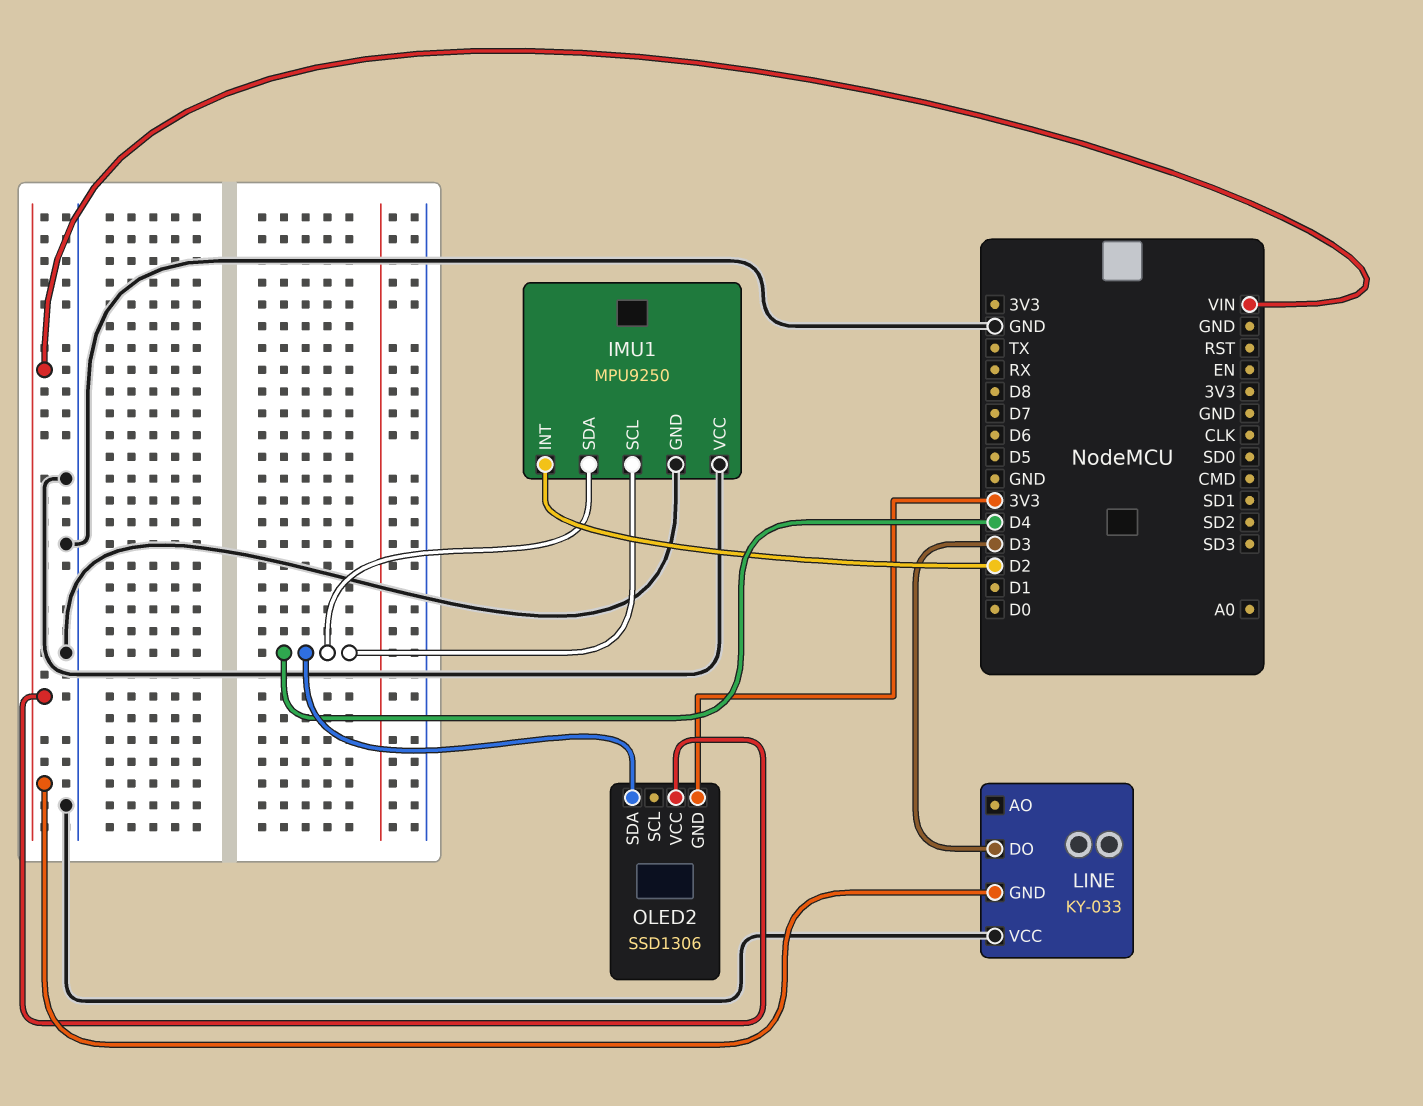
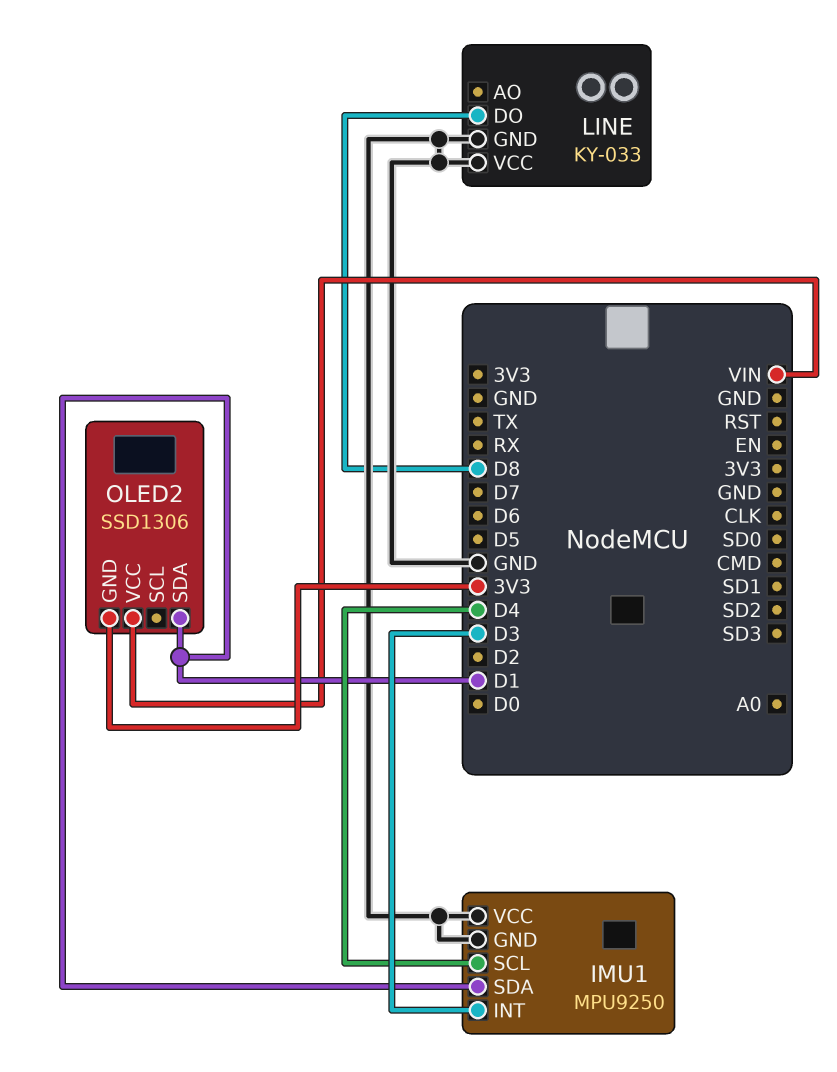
IMU1 pin INT: D2 -> D3
IMU1 pin SDA: D4 -> D1
LINE pin DO: D3 -> D8
LINE pin GND: VIN -> GND
OLED2 pin SDA: D4 -> D1

